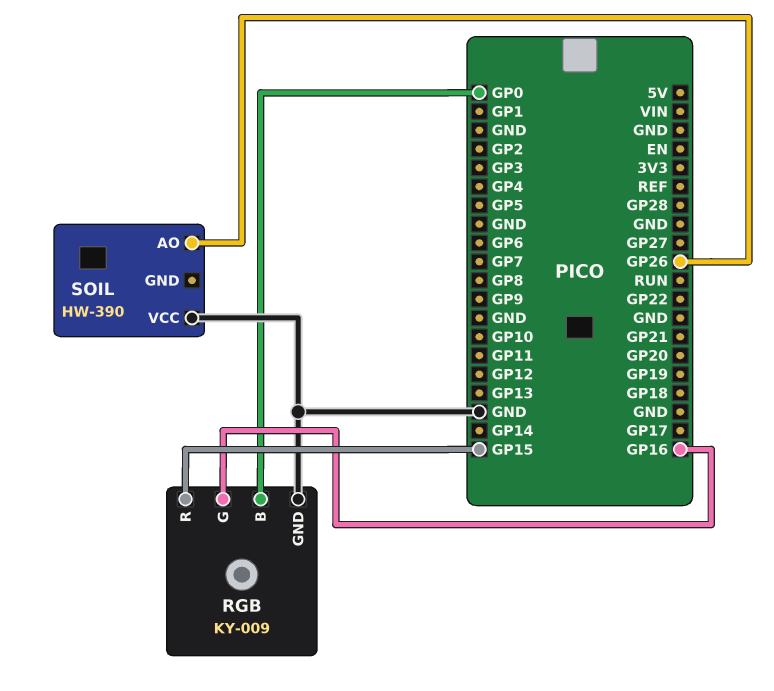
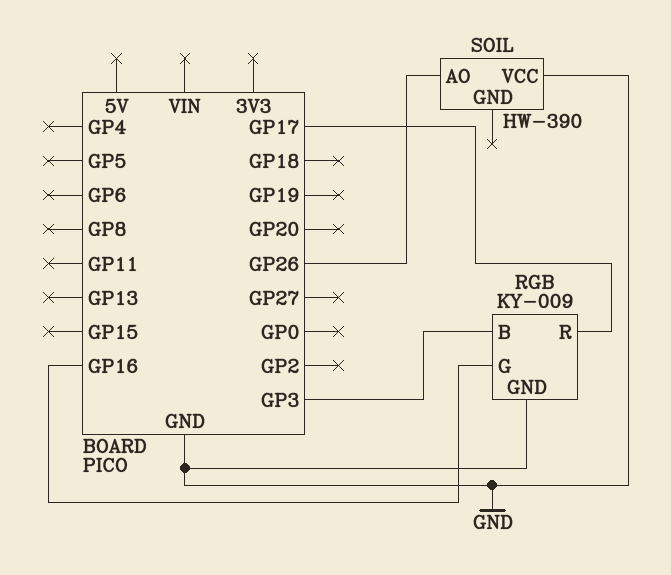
RGB pin B: GP0 -> GP3
RGB pin R: GP15 -> GP17

